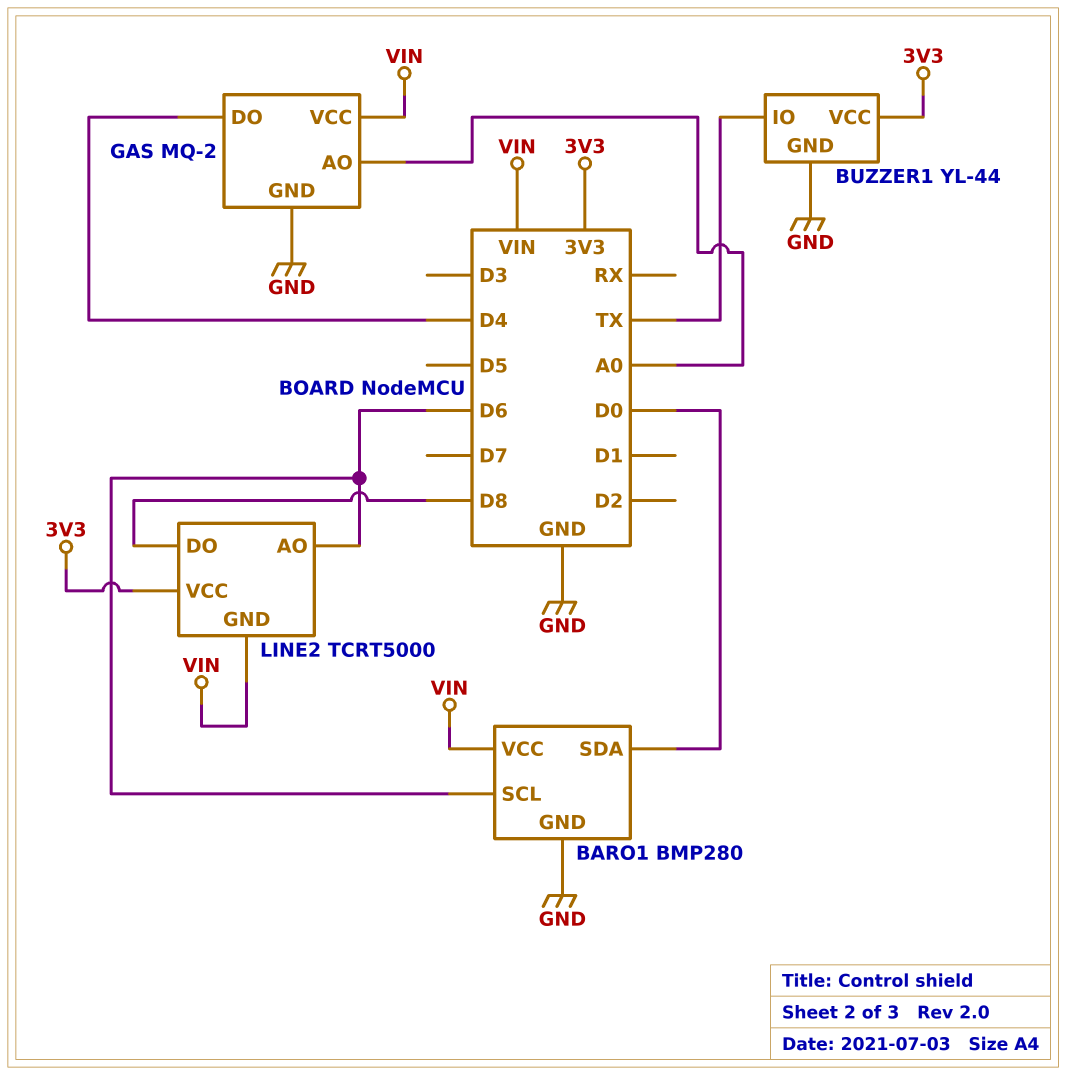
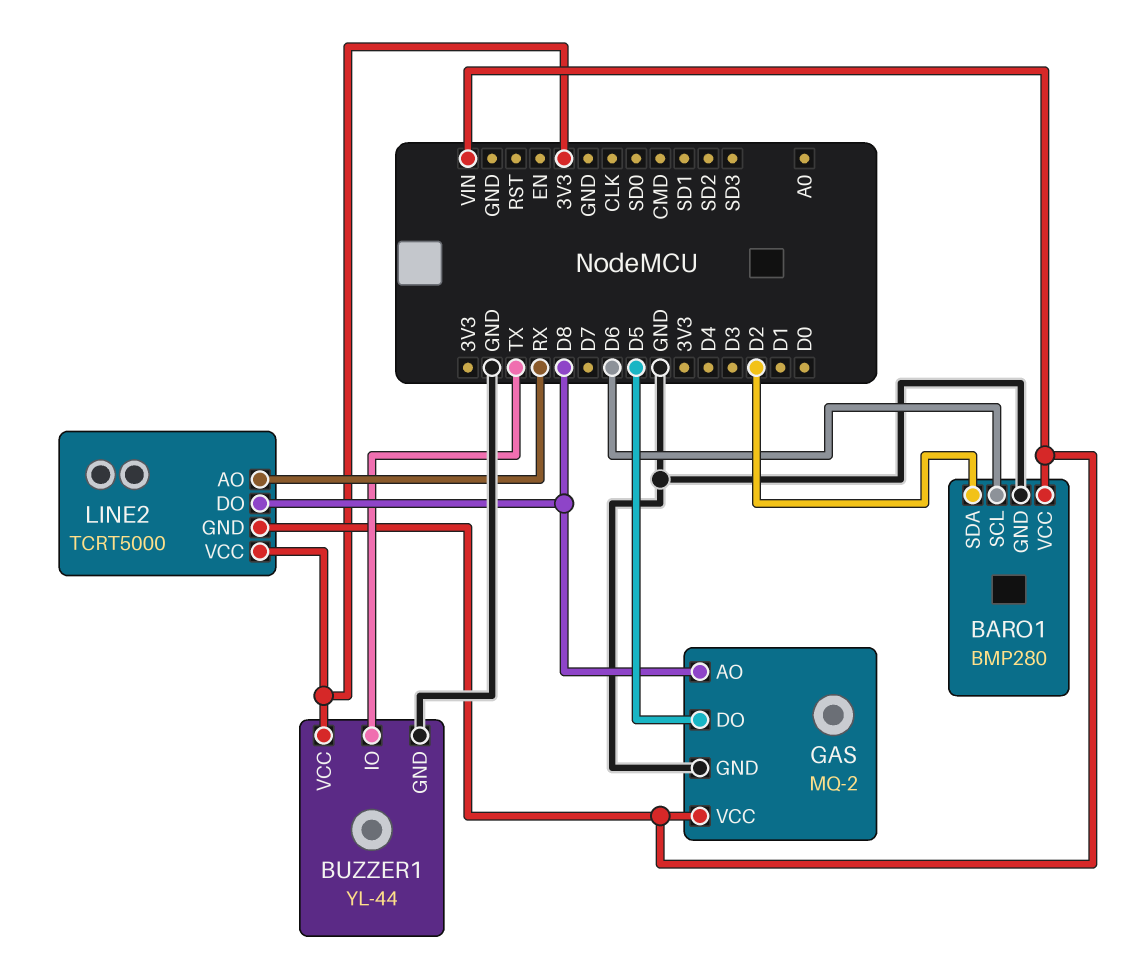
BARO1 pin SDA: D0 -> D2
GAS pin AO: A0 -> D8
GAS pin DO: D4 -> D5
LINE2 pin AO: D6 -> RX

